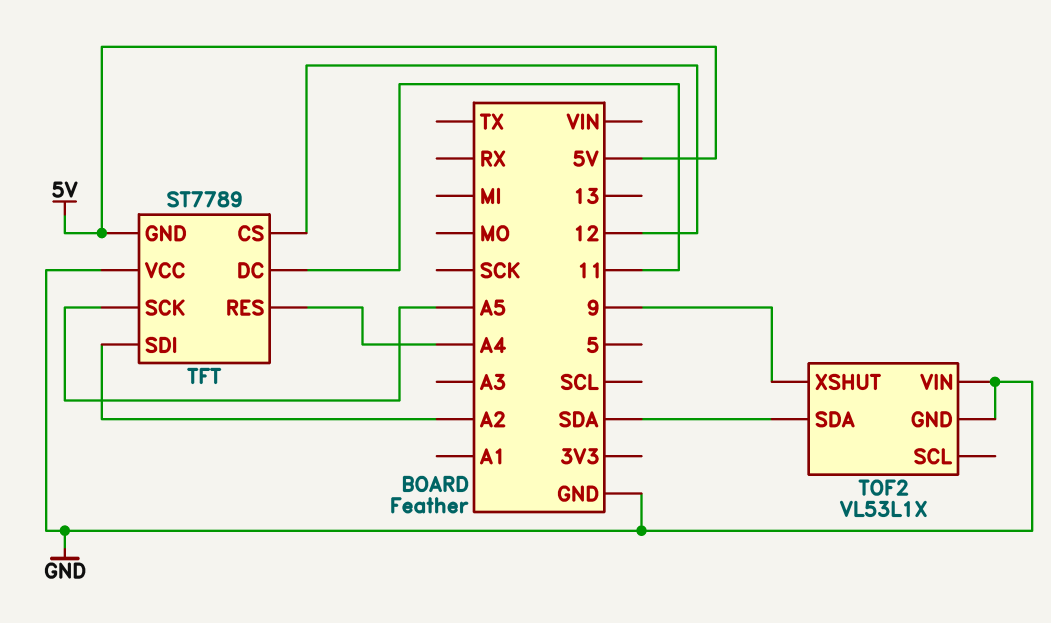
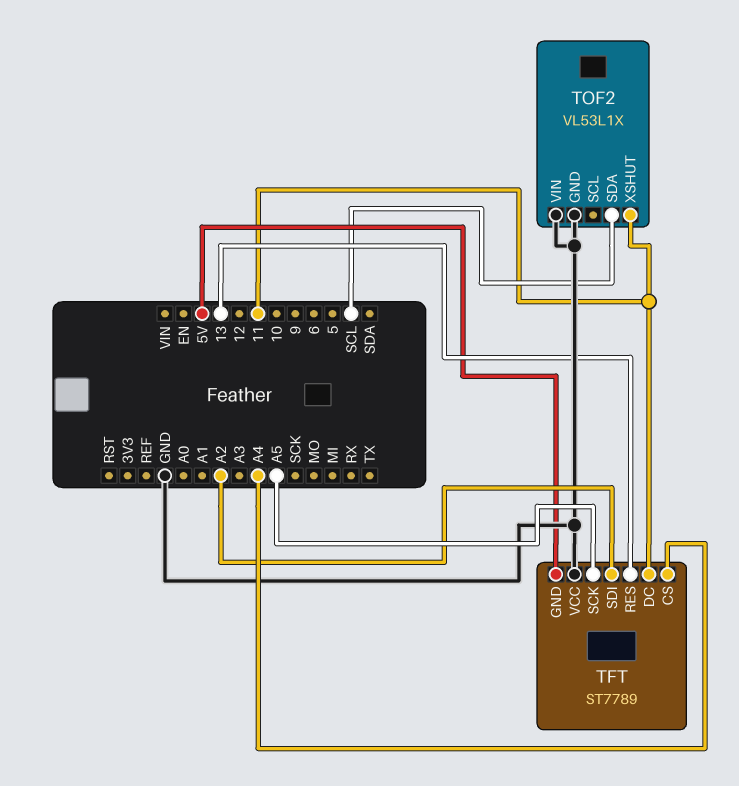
TFT pin CS: 12 -> A4
TFT pin RES: A4 -> 13
TOF2 pin SDA: SDA -> SCL
TOF2 pin XSHUT: 9 -> 11

